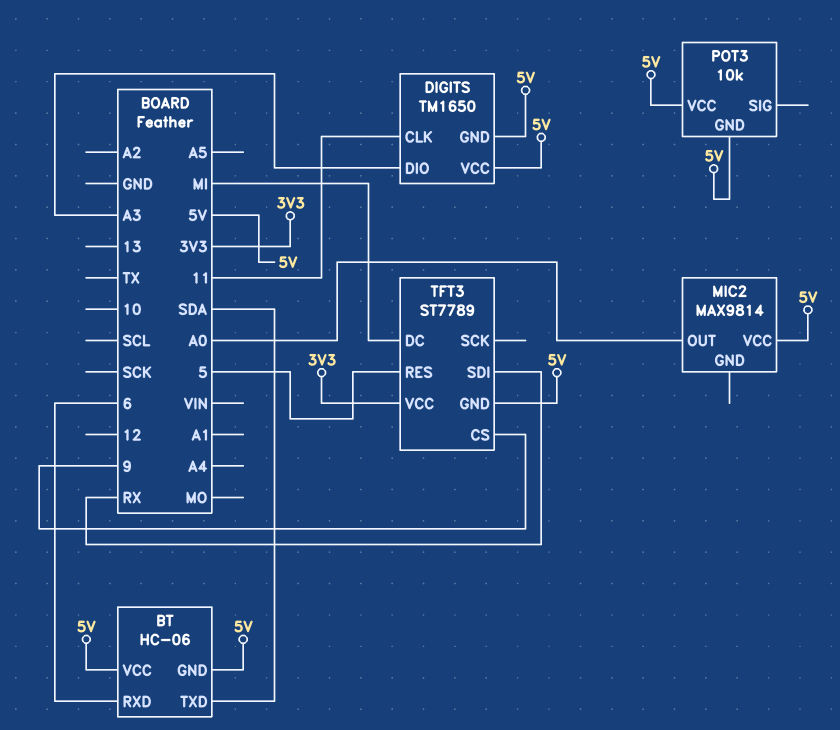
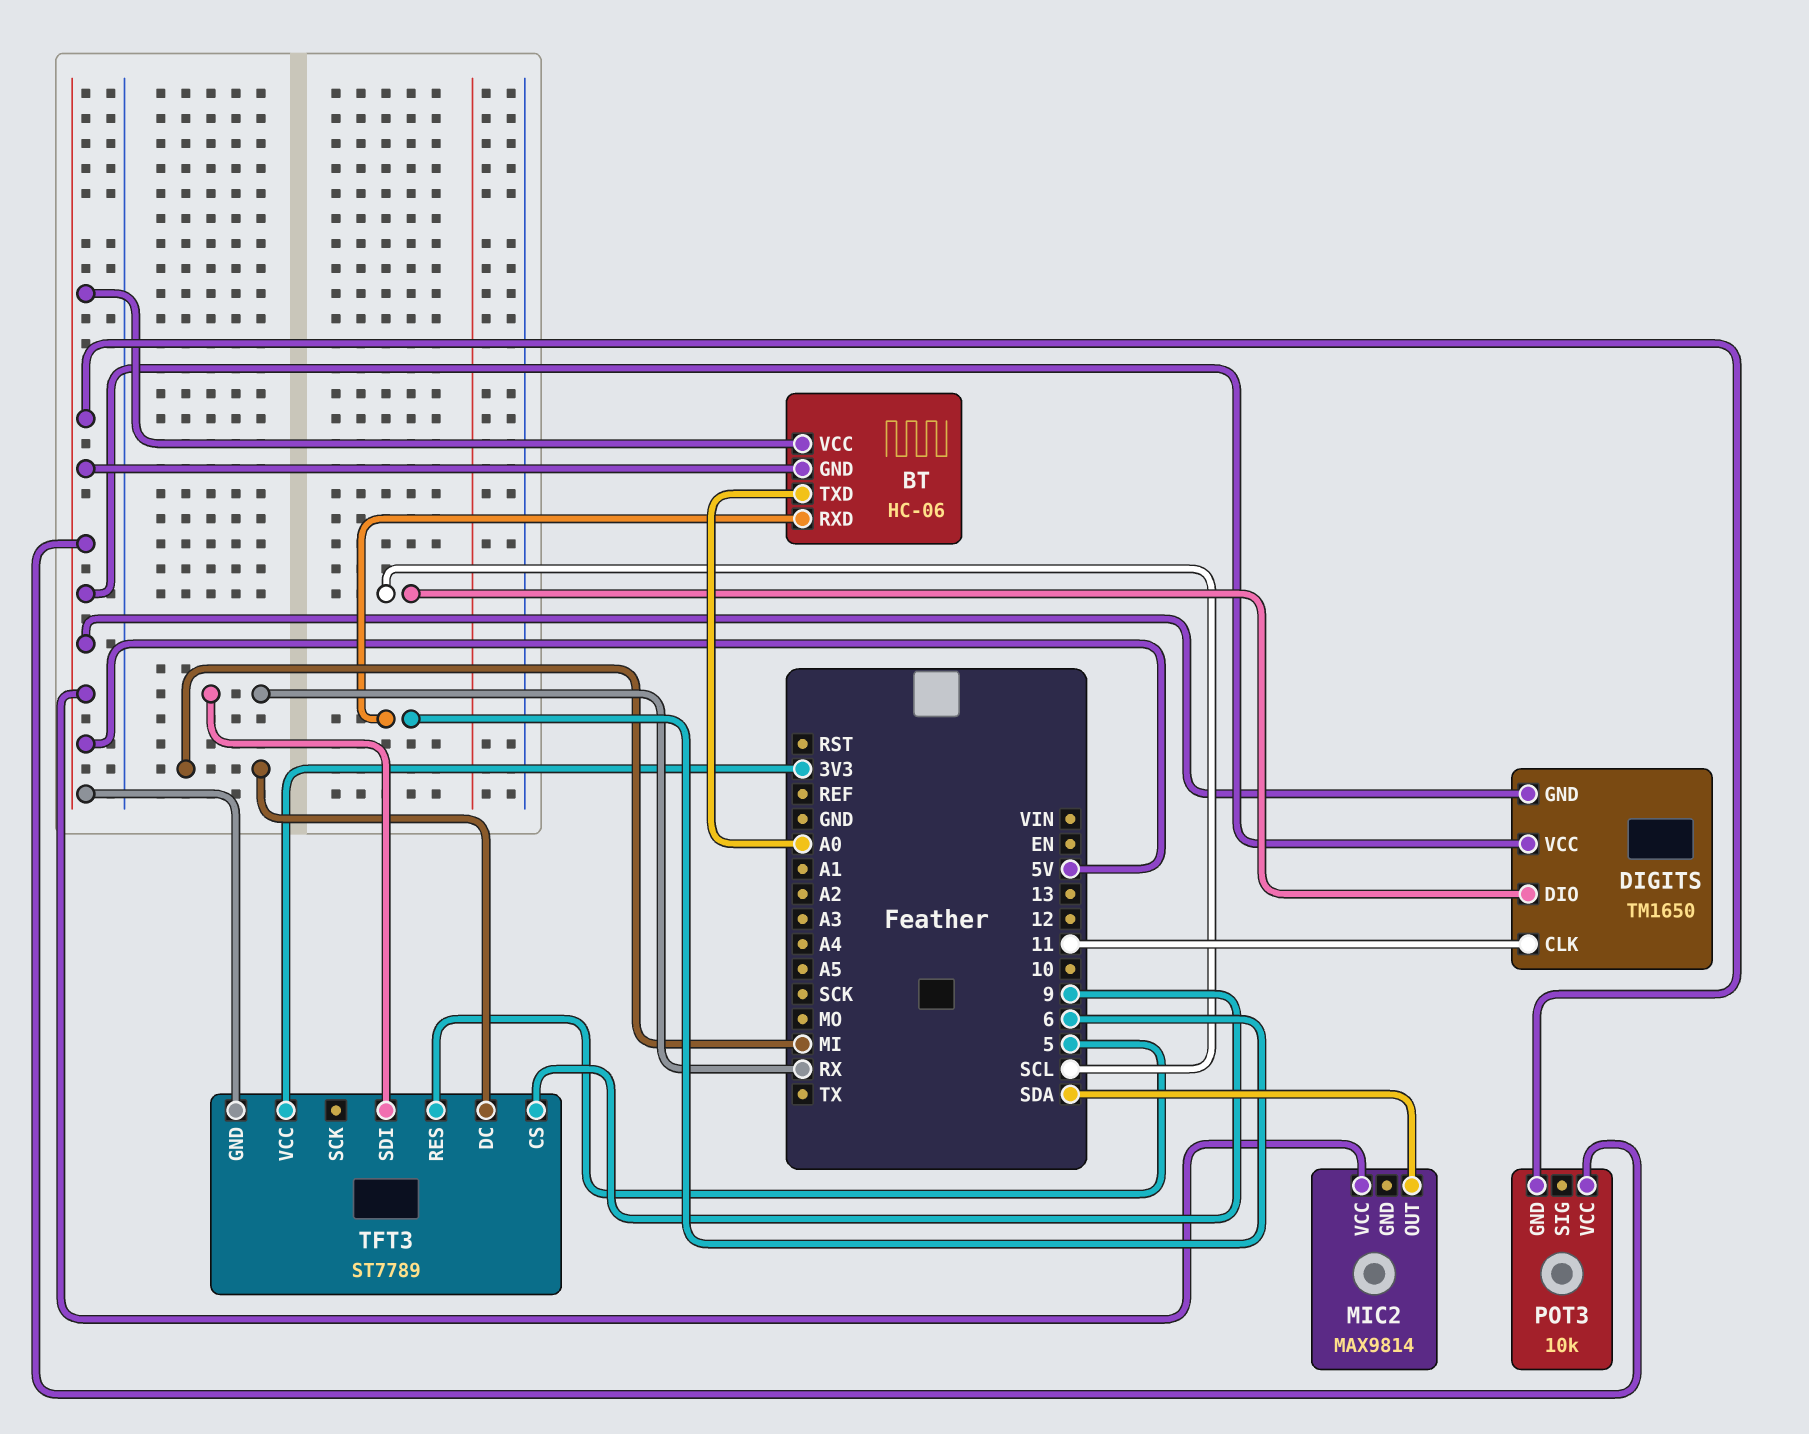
BT pin TXD: SDA -> A0
DIGITS pin DIO: A3 -> SCL
MIC2 pin OUT: A0 -> SDA

